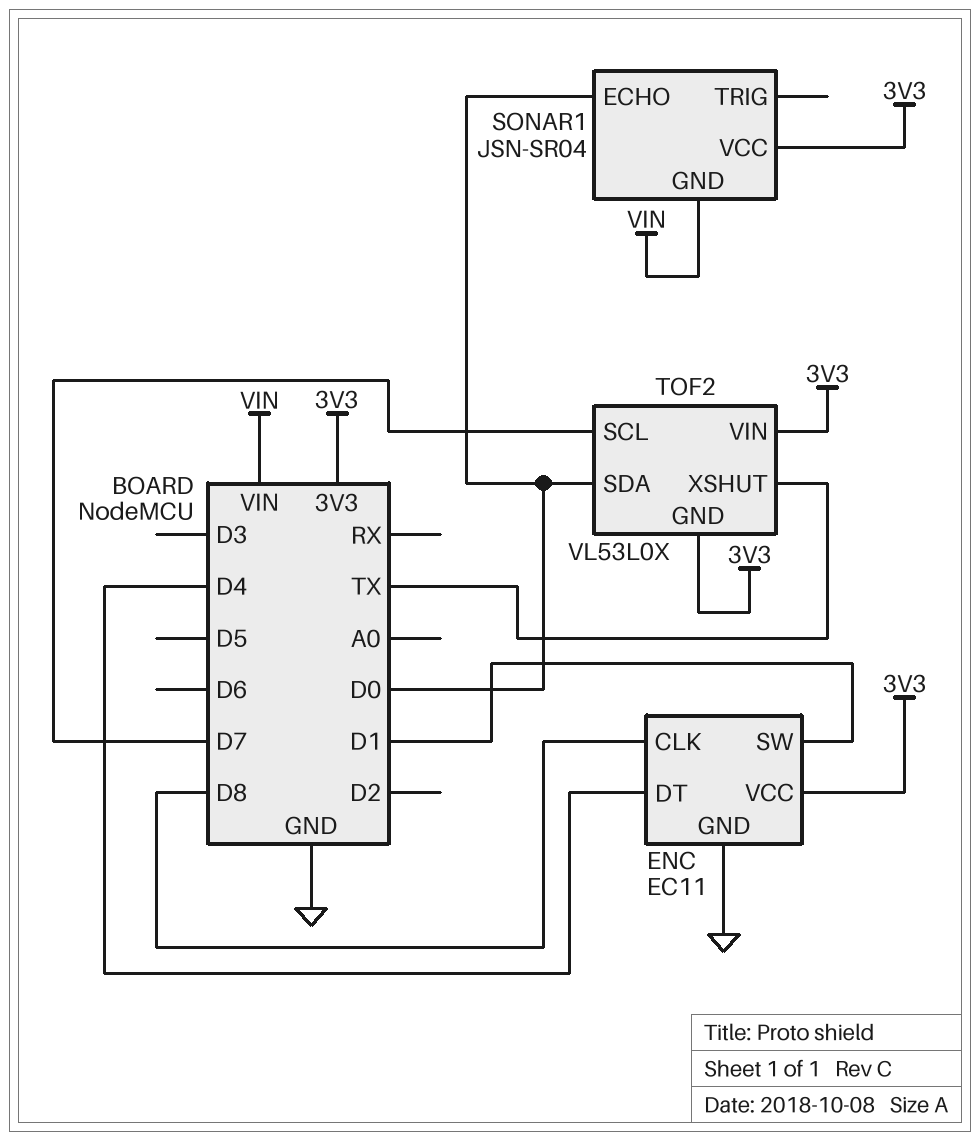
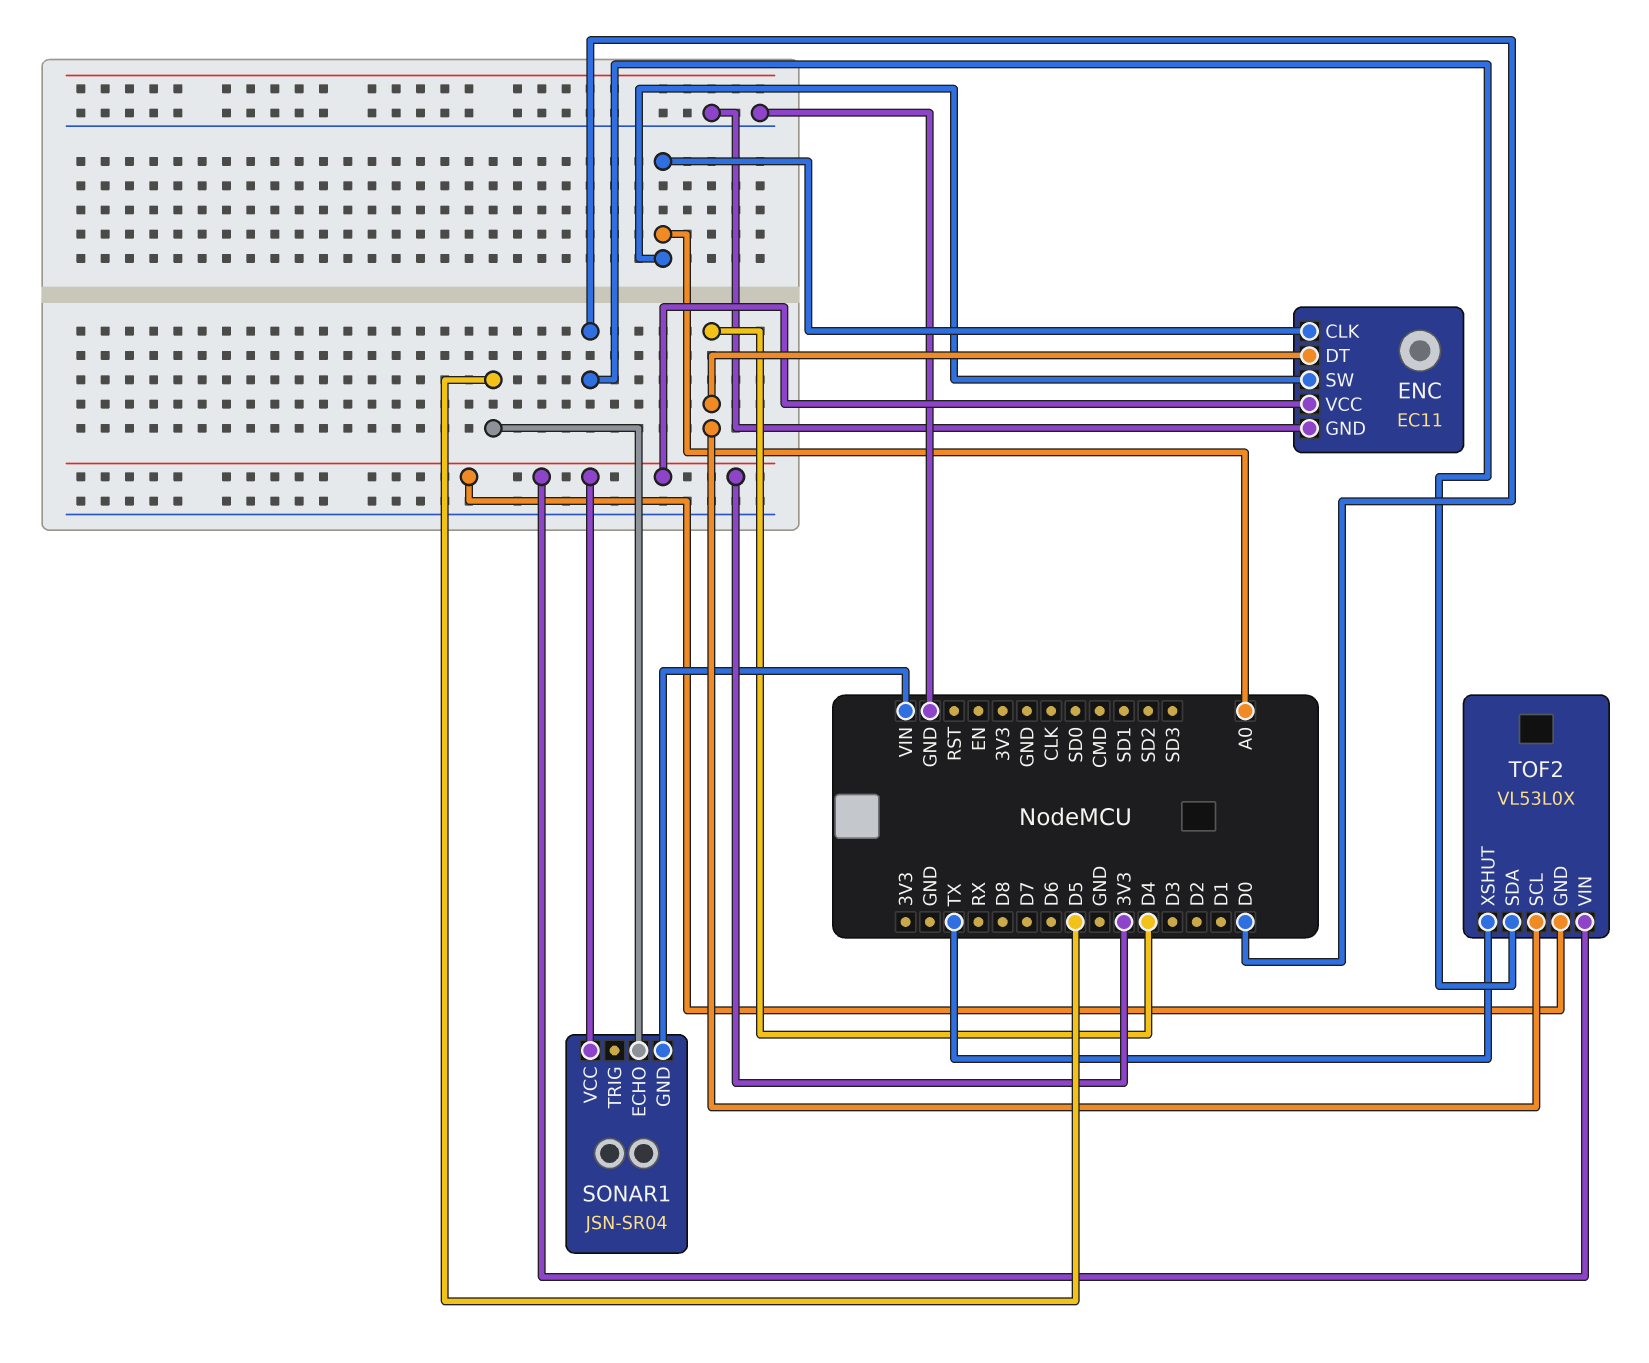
ENC pin CLK: D8 -> A0
ENC pin SW: D1 -> A0
SONAR1 pin ECHO: D0 -> D5
TOF2 pin SCL: D7 -> D4

